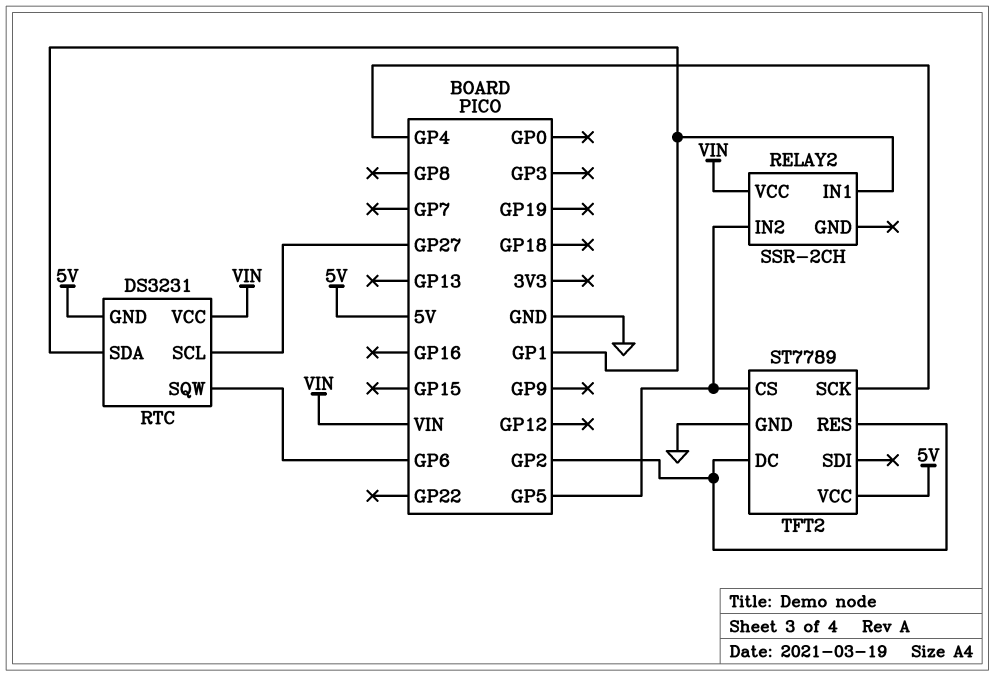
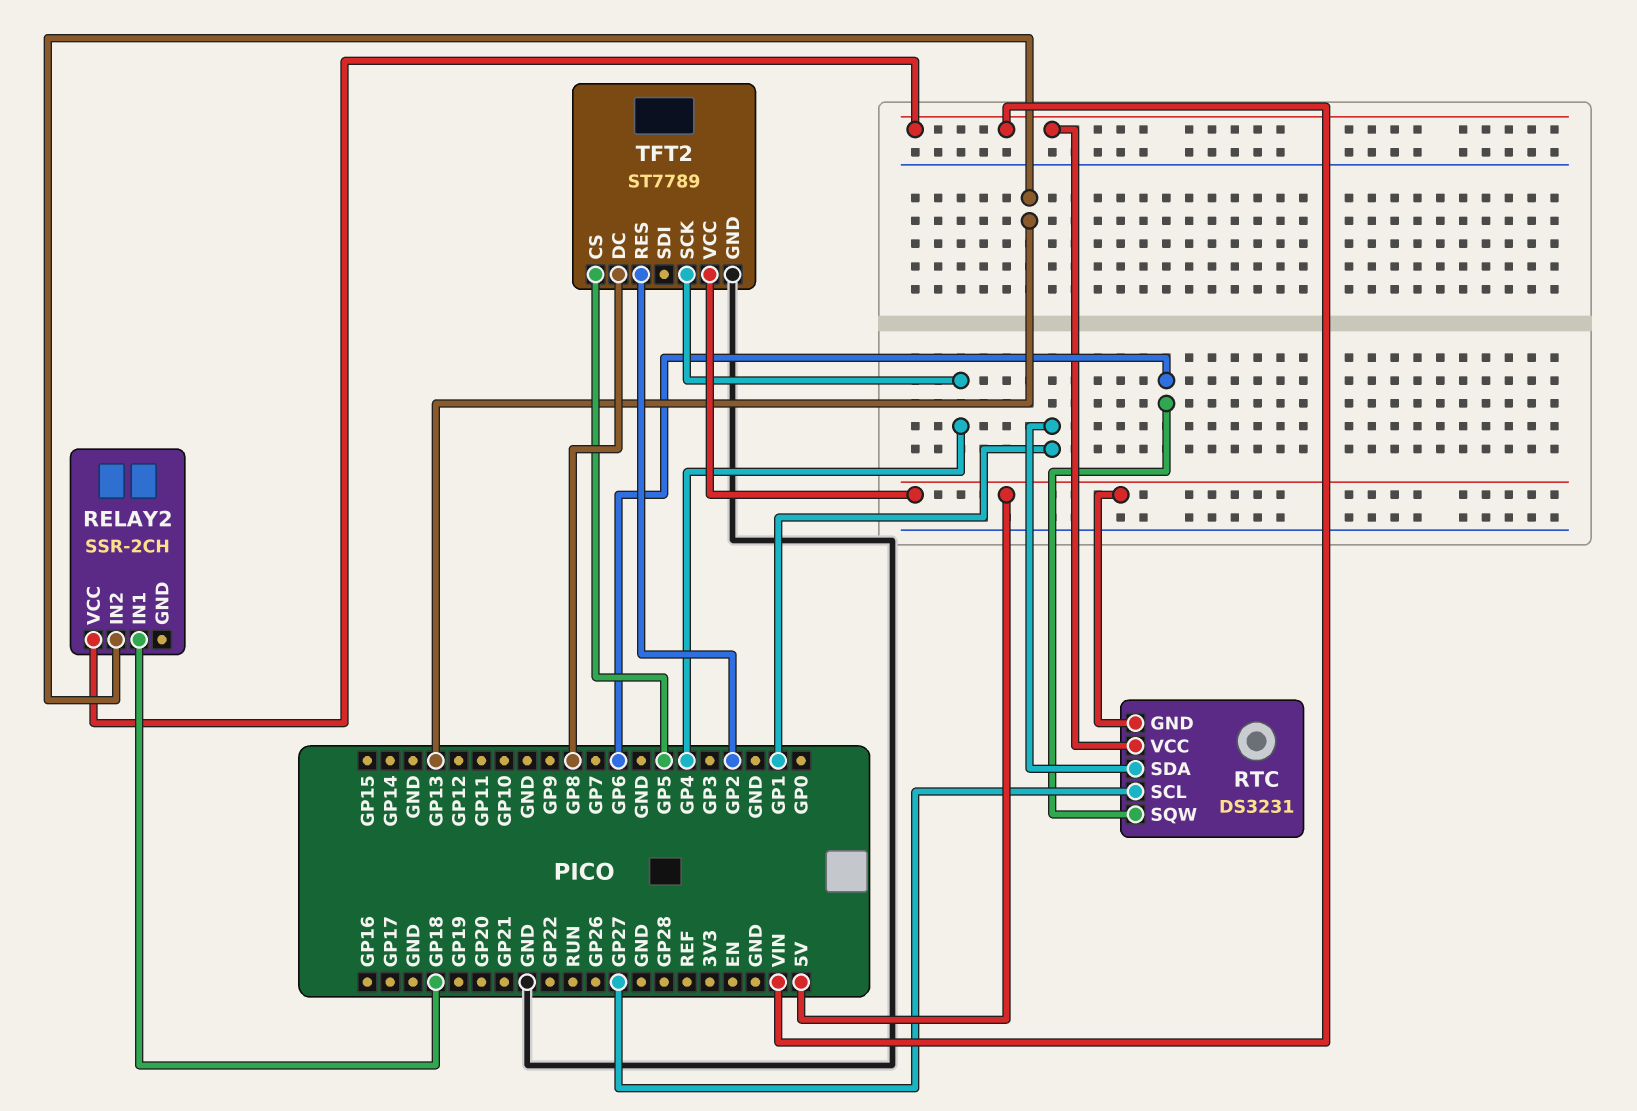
RELAY2 pin IN1: GP1 -> GP18
RELAY2 pin IN2: GP5 -> GP13
TFT2 pin DC: GP2 -> GP8

